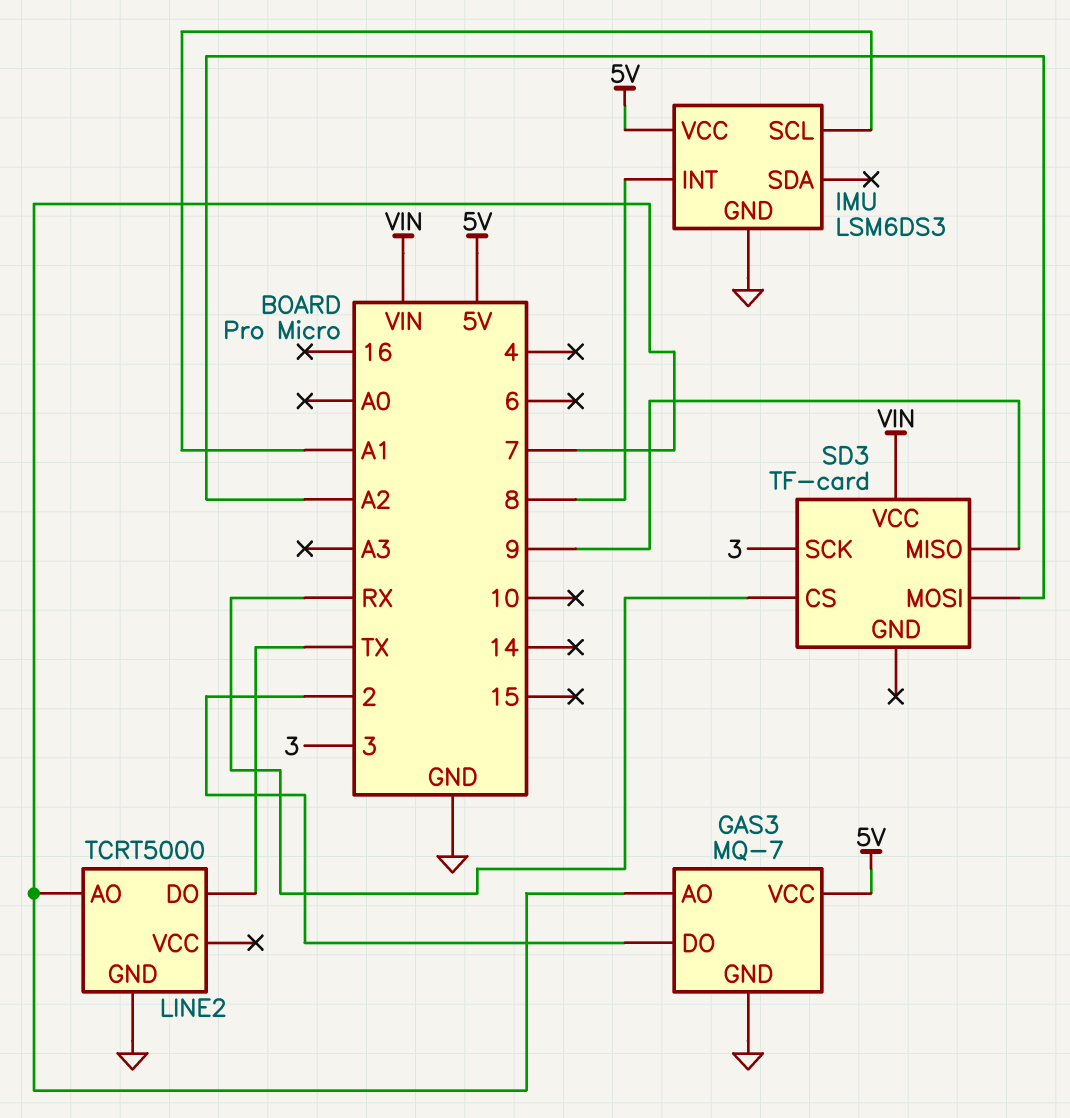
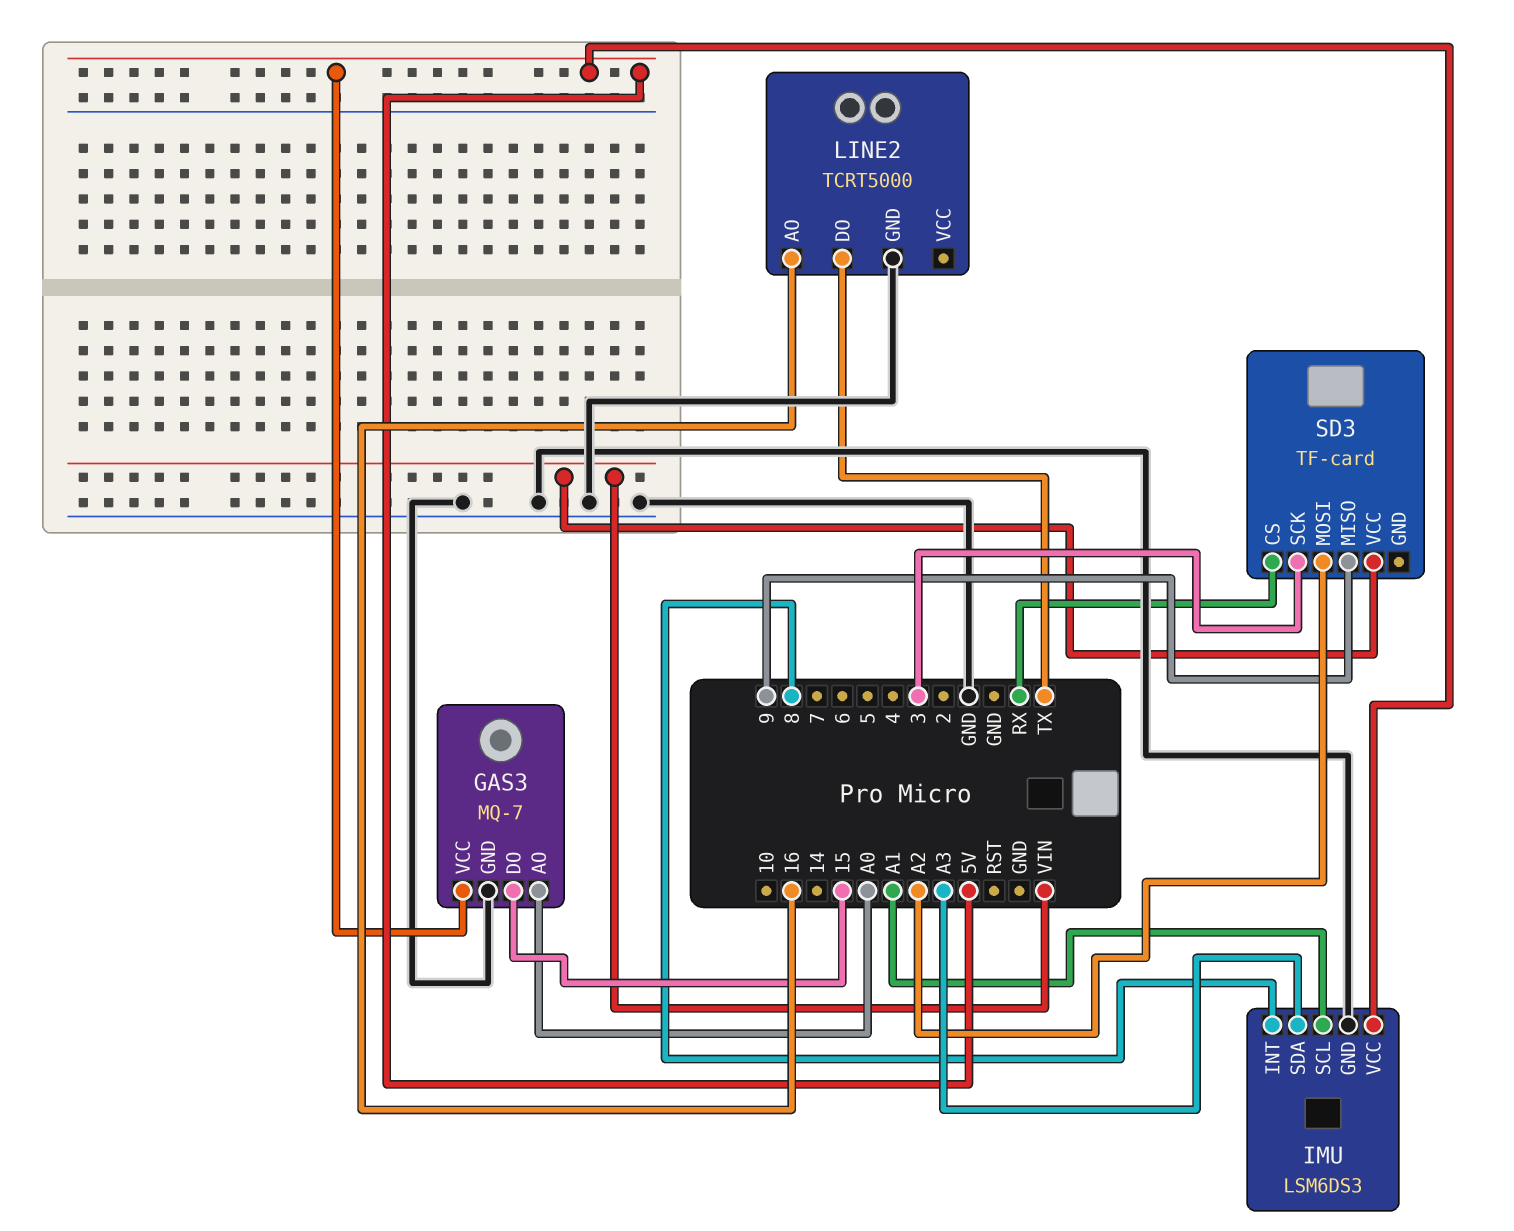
GAS3 pin AO: 7 -> A0
GAS3 pin DO: 2 -> 15
IMU pin SDA: none -> A3
LINE2 pin AO: 7 -> 16

